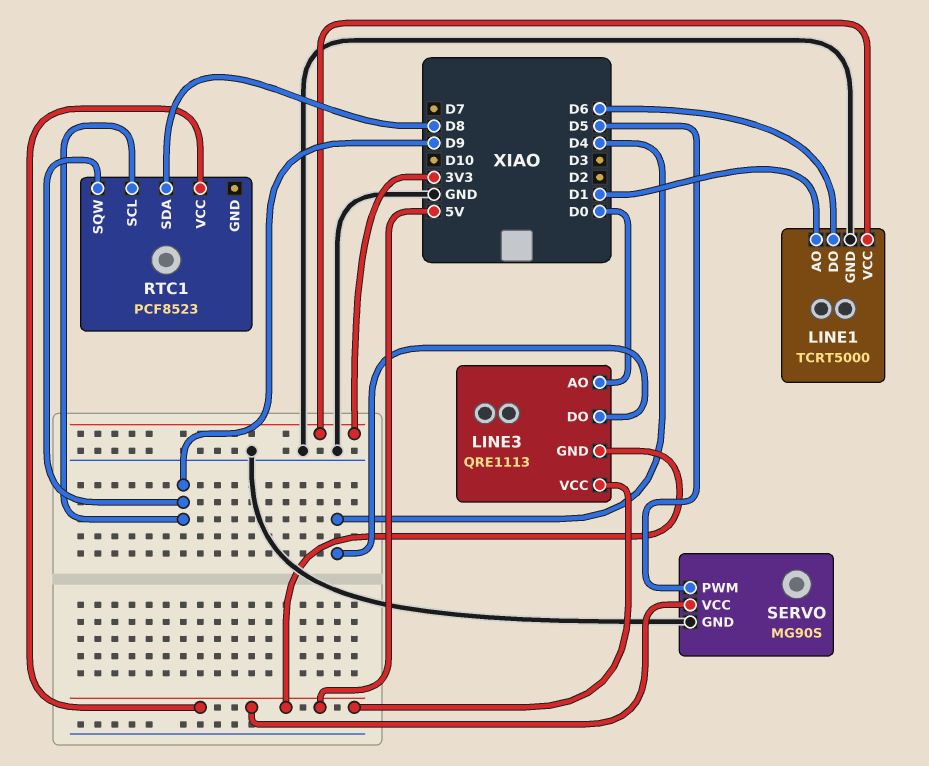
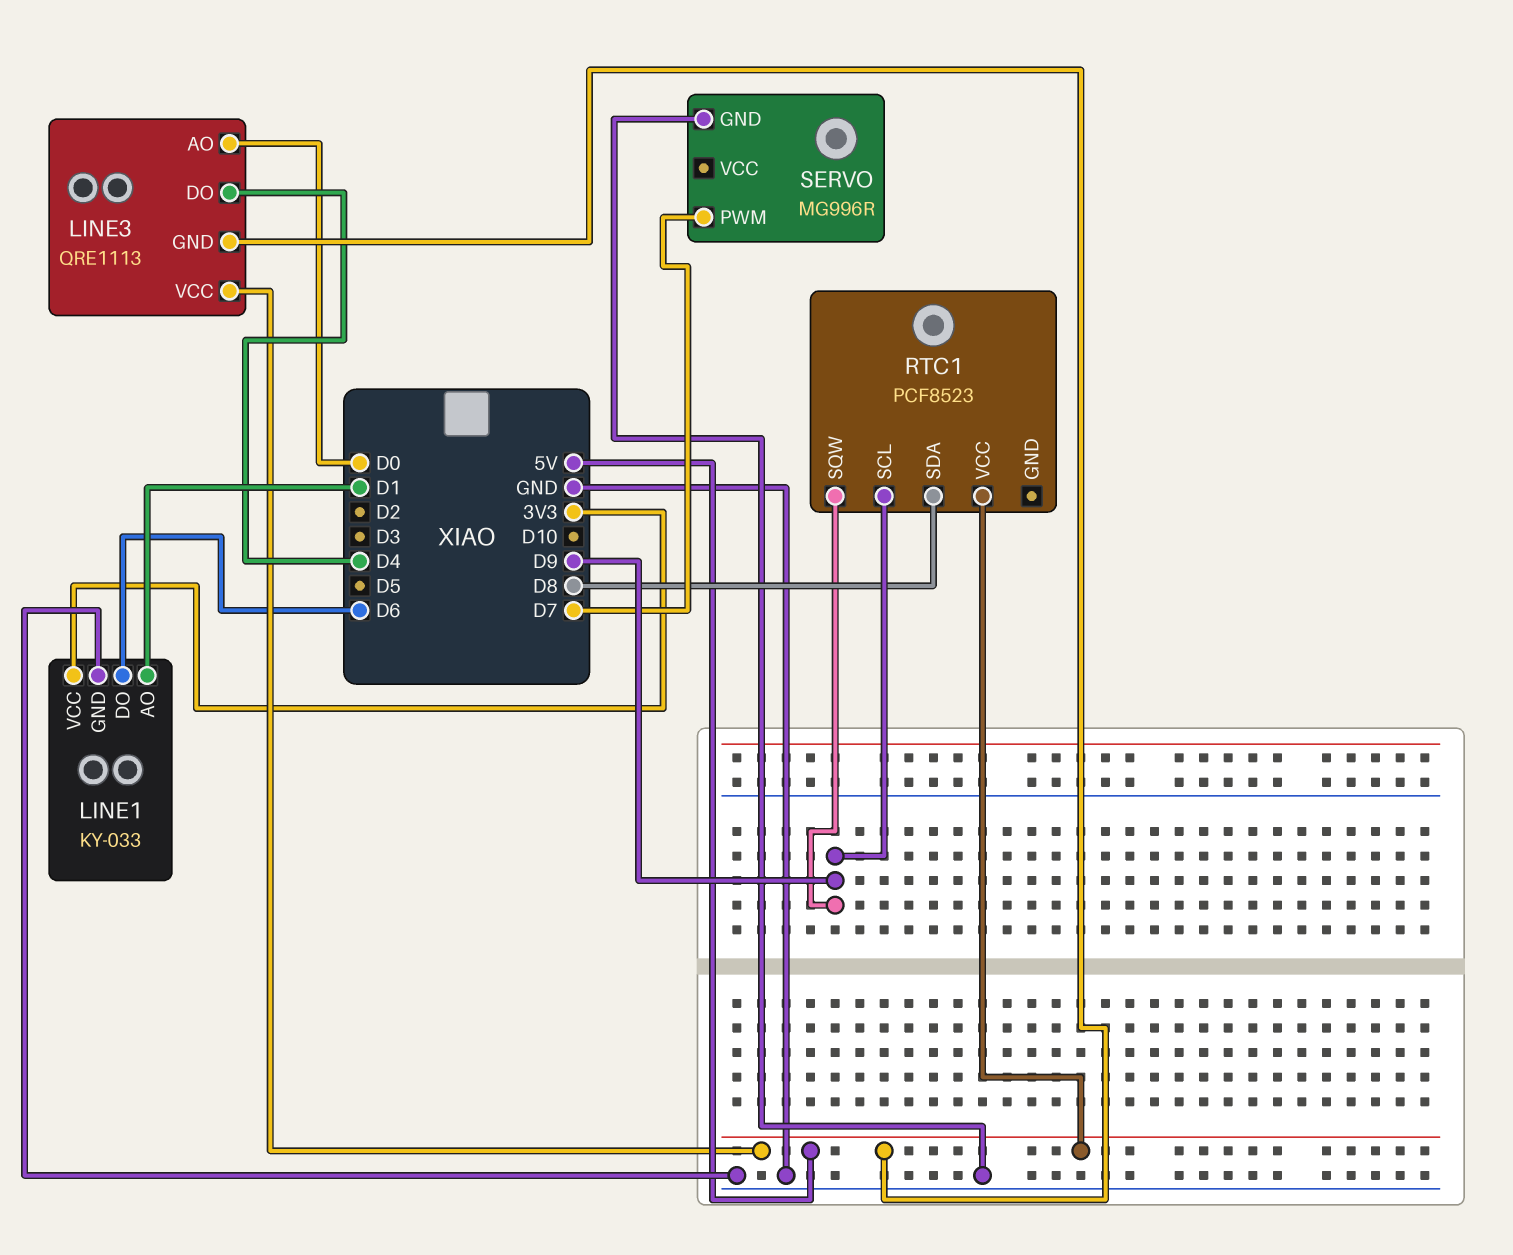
LINE1: TCRT5000 -> KY-033
SERVO: MG90S -> MG996R
SERVO pin PWM: D5 -> D7
SERVO pin VCC: 5V -> none

